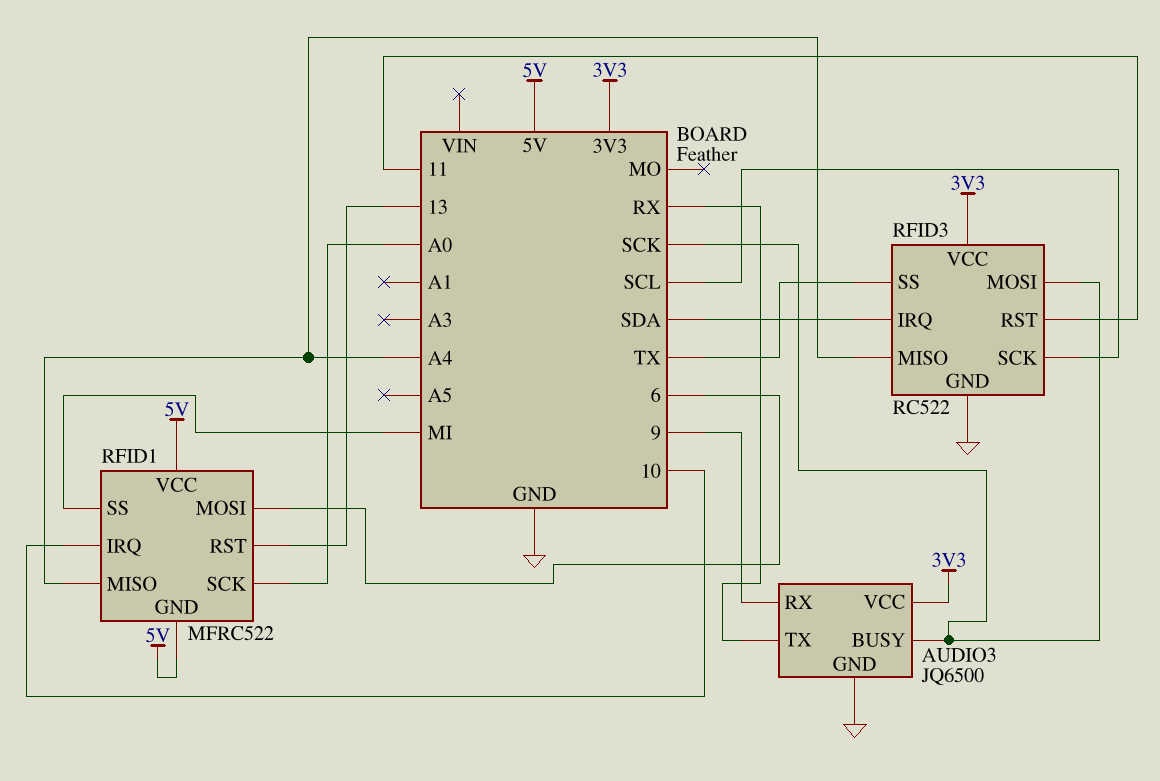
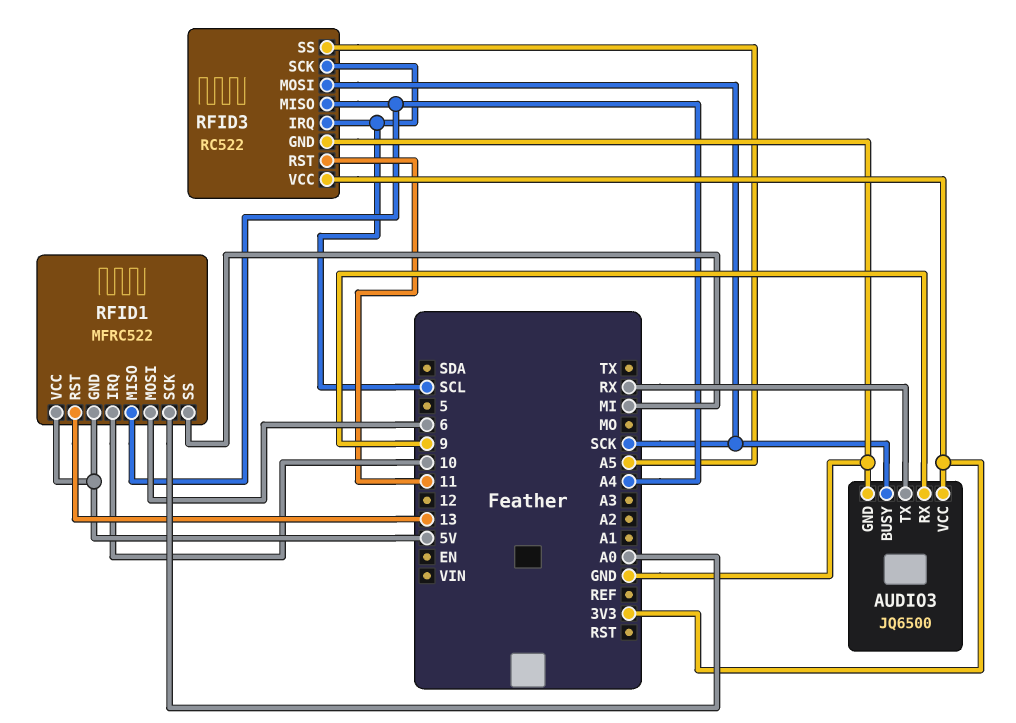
RFID3 pin IRQ: SDA -> SCL
RFID3 pin SS: TX -> A5

